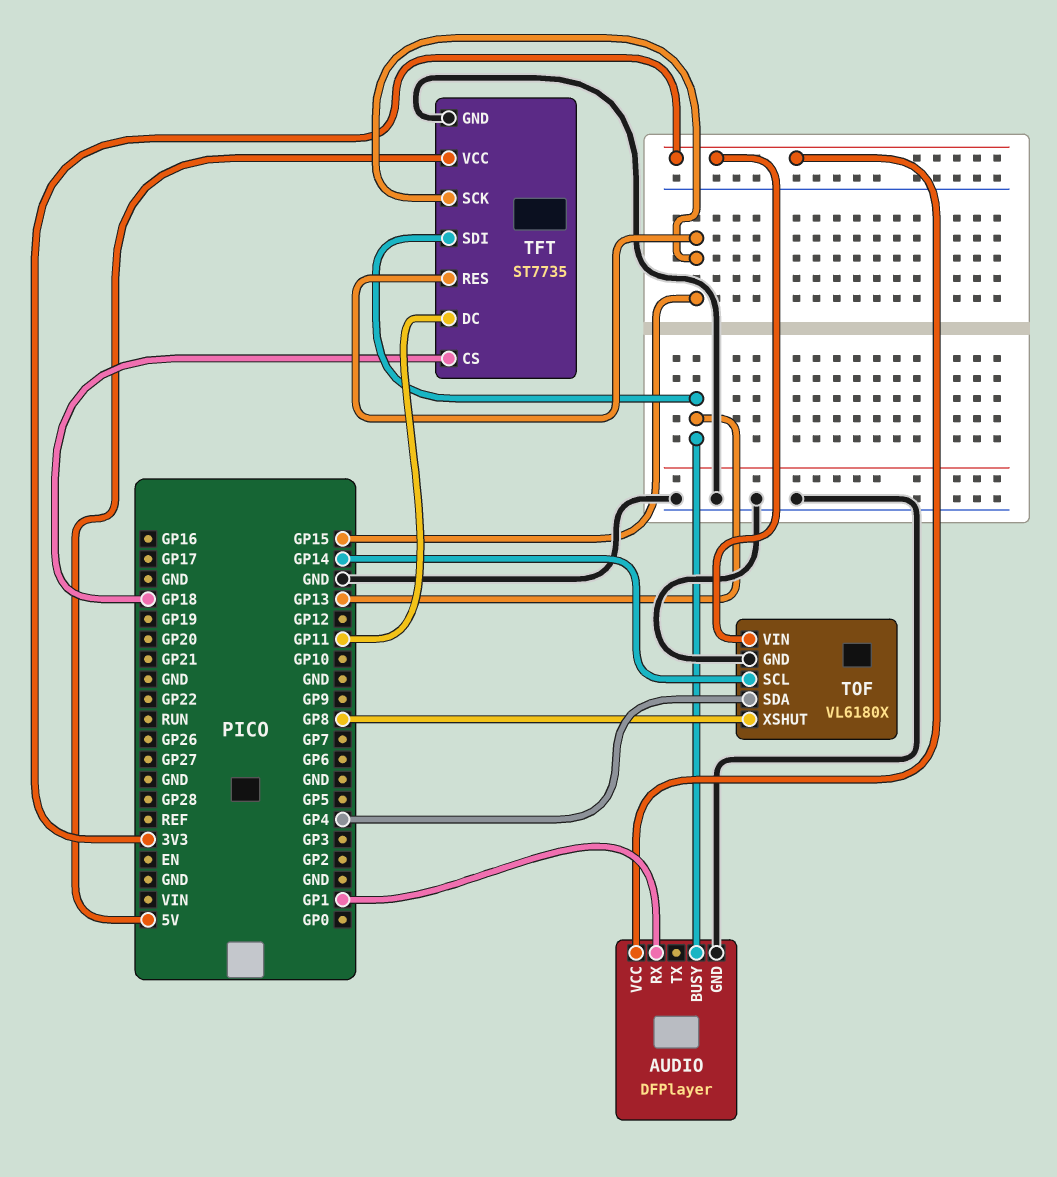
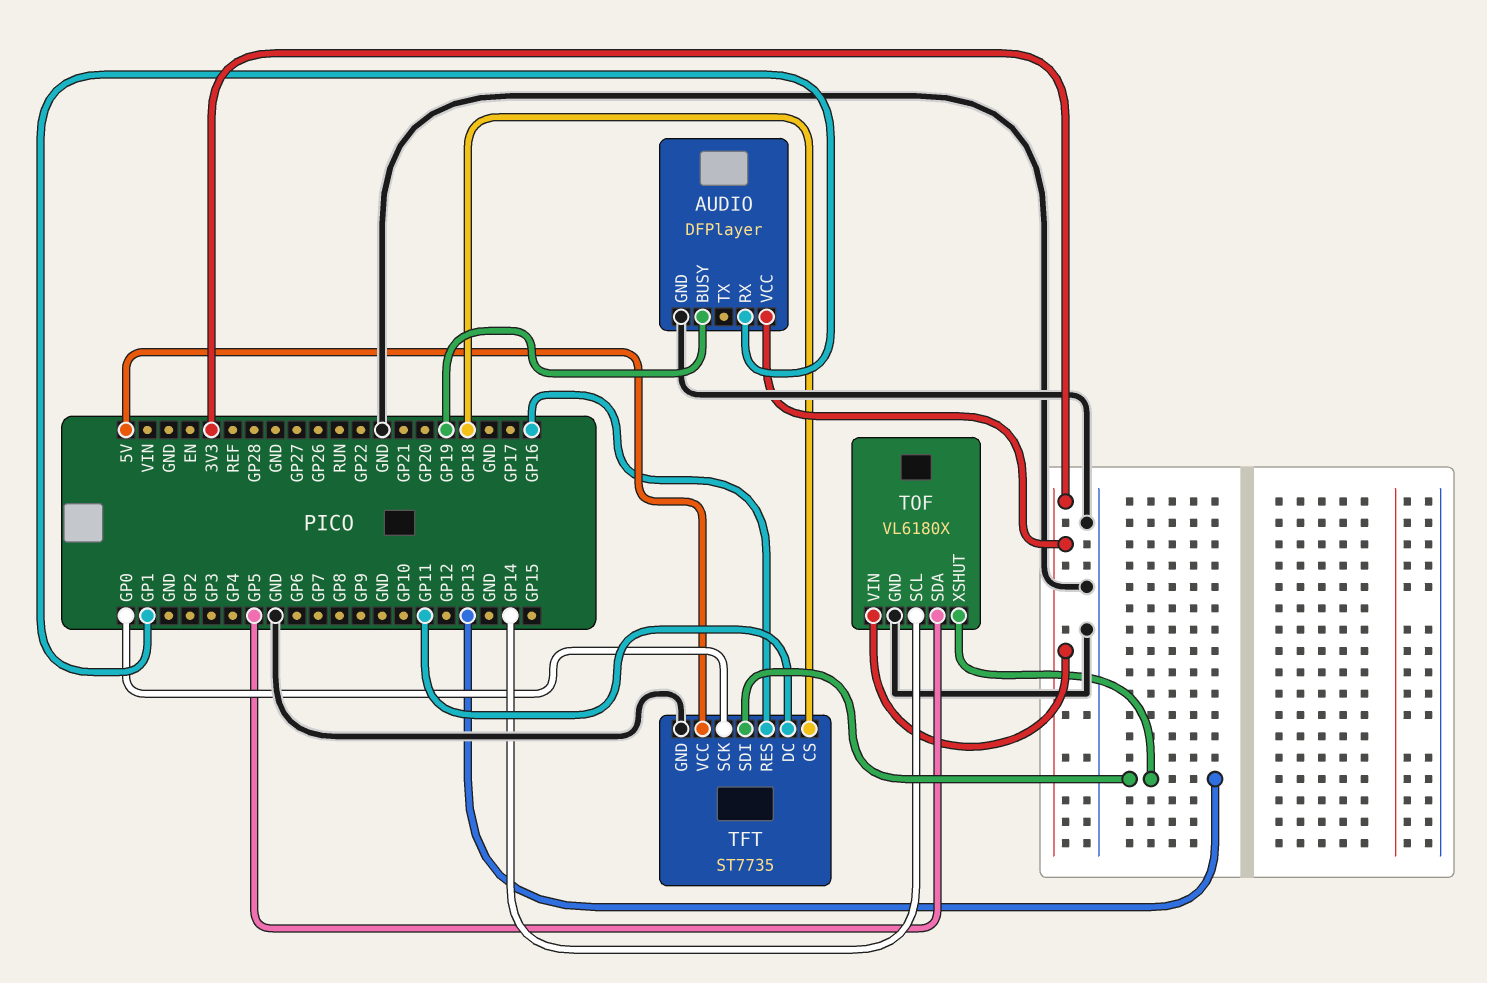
AUDIO pin BUSY: GP13 -> GP19
TFT pin RES: GP15 -> GP16
TFT pin SCK: GP15 -> GP0
TOF pin SDA: GP4 -> GP5
TOF pin XSHUT: GP8 -> GP13

